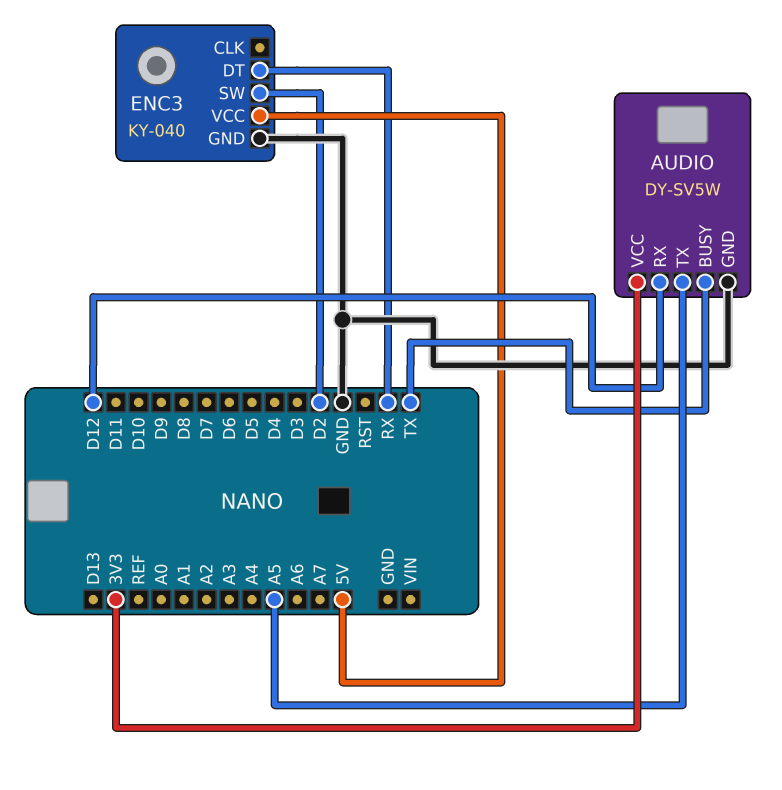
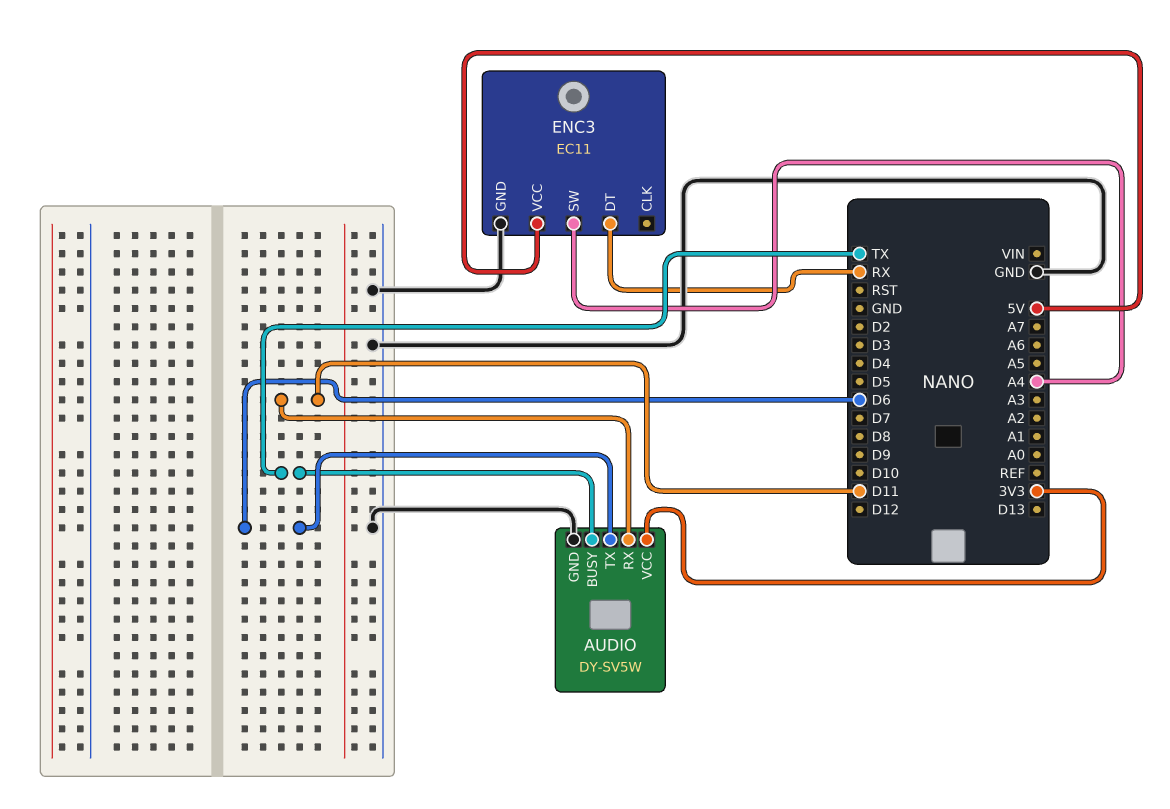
AUDIO pin RX: D12 -> D11
AUDIO pin TX: A5 -> D6
ENC3: KY-040 -> EC11
ENC3 pin SW: D2 -> A4

